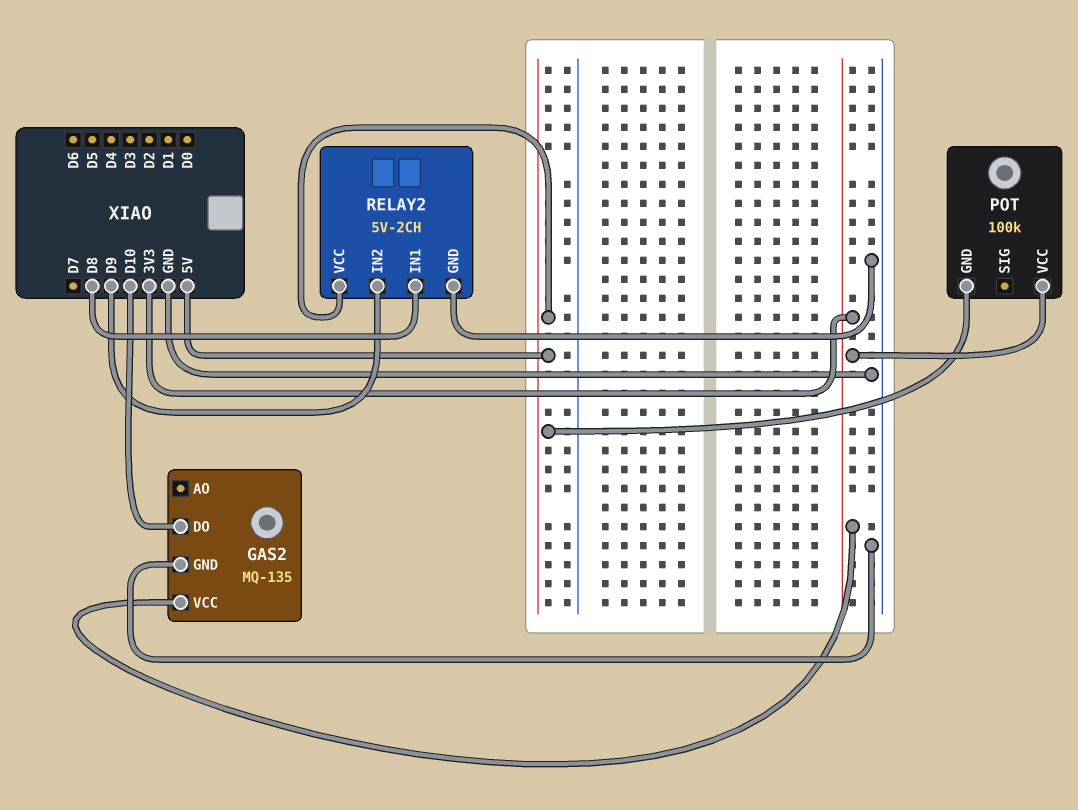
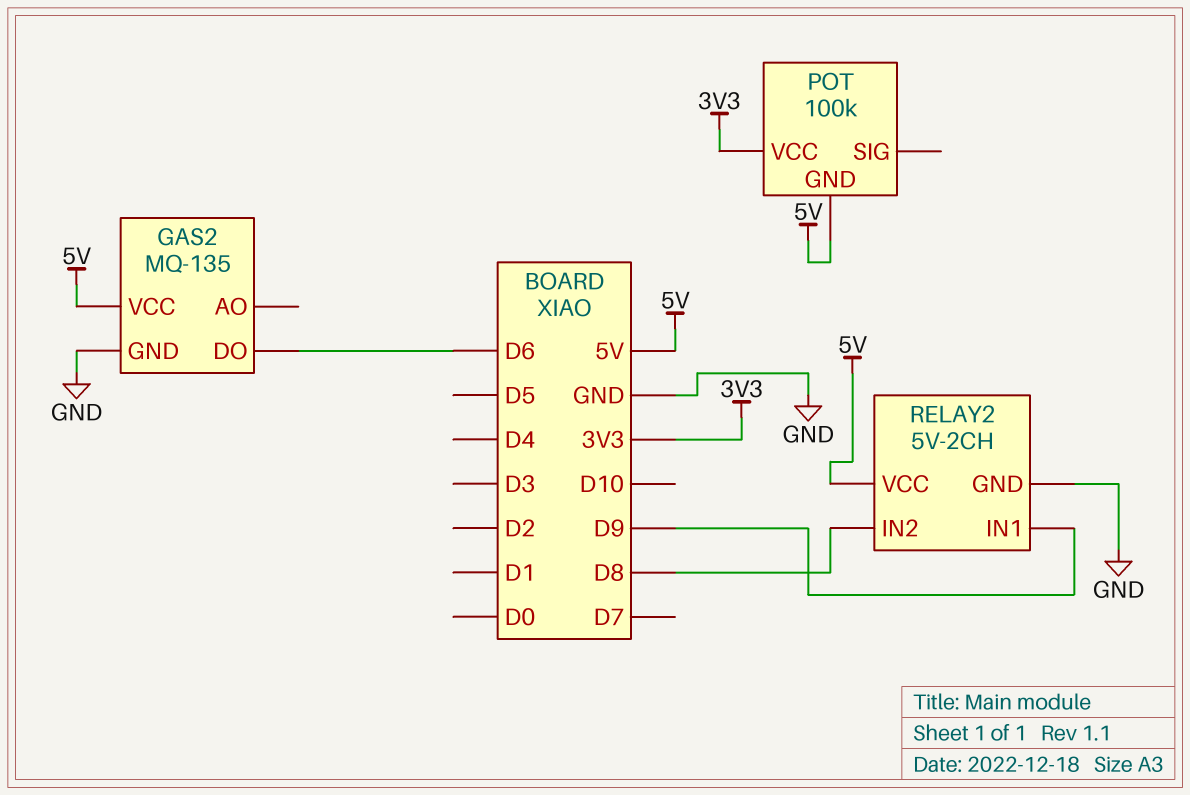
GAS2 pin DO: D10 -> D6
GAS2 pin VCC: 3V3 -> 5V
RELAY2 pin IN1: D8 -> D9
RELAY2 pin IN2: D9 -> D8

